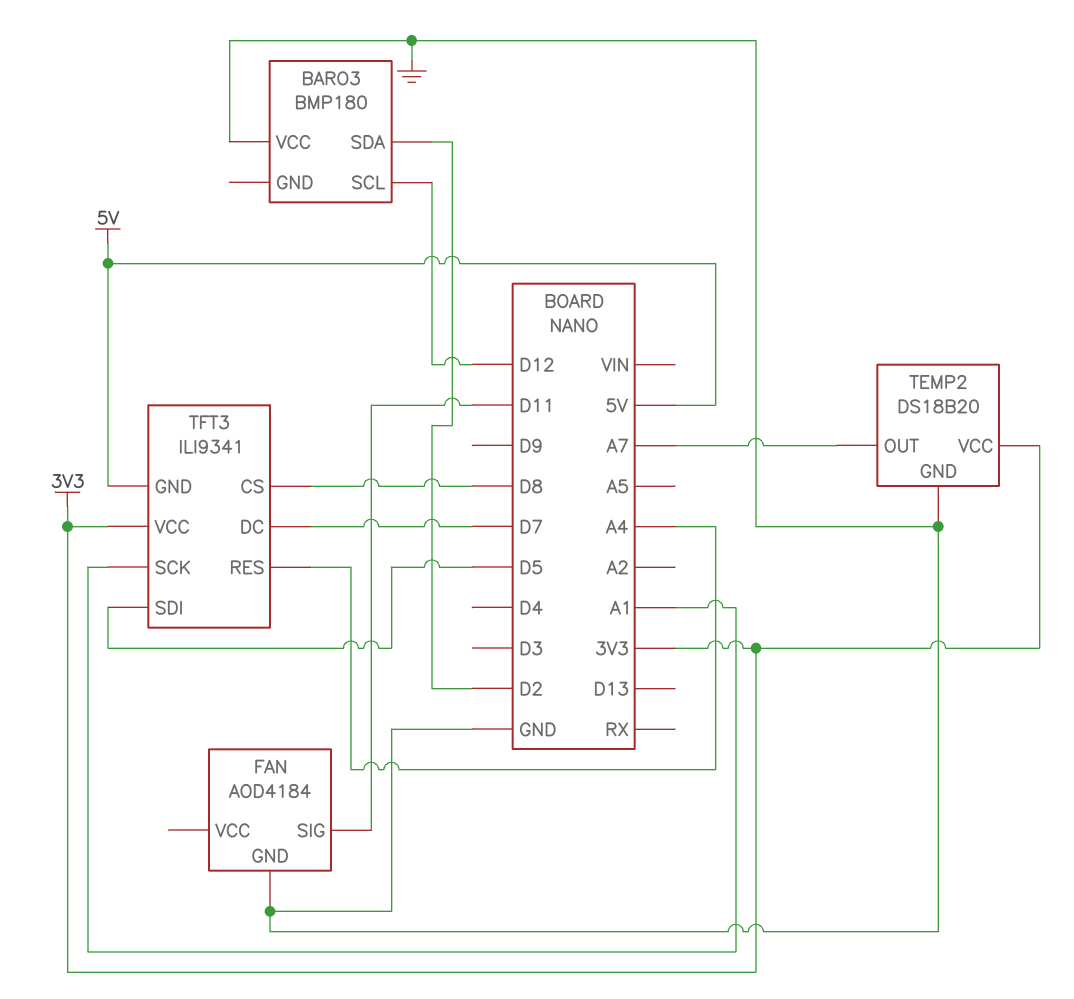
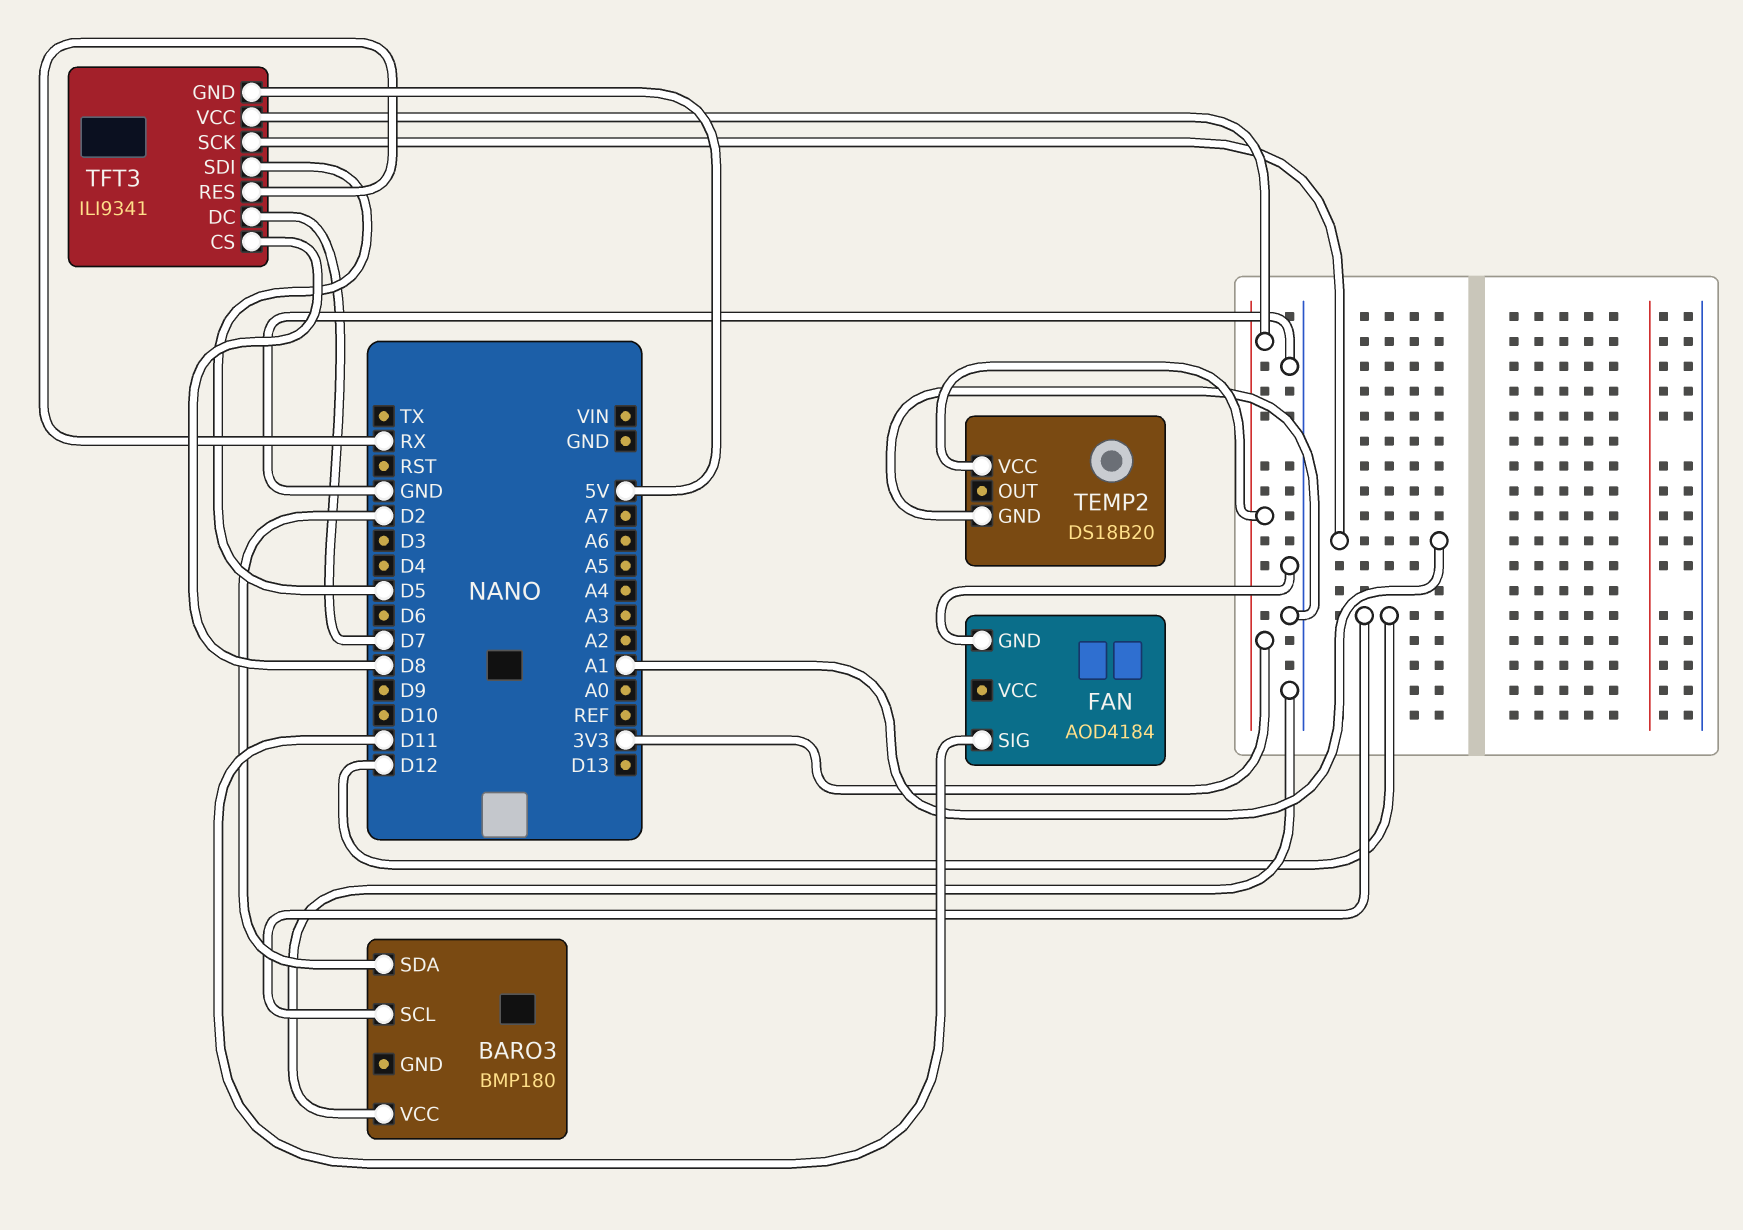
TEMP2 pin OUT: A7 -> none
TFT3 pin RES: A4 -> RX

